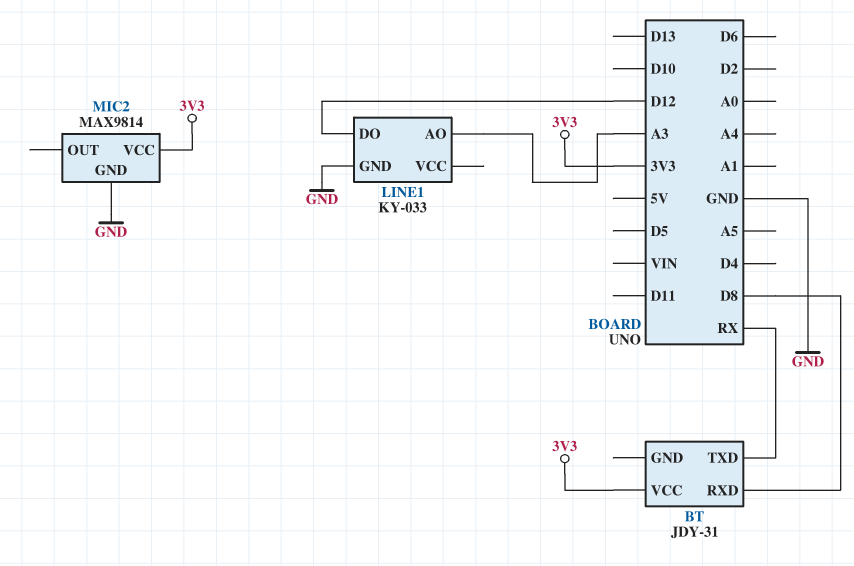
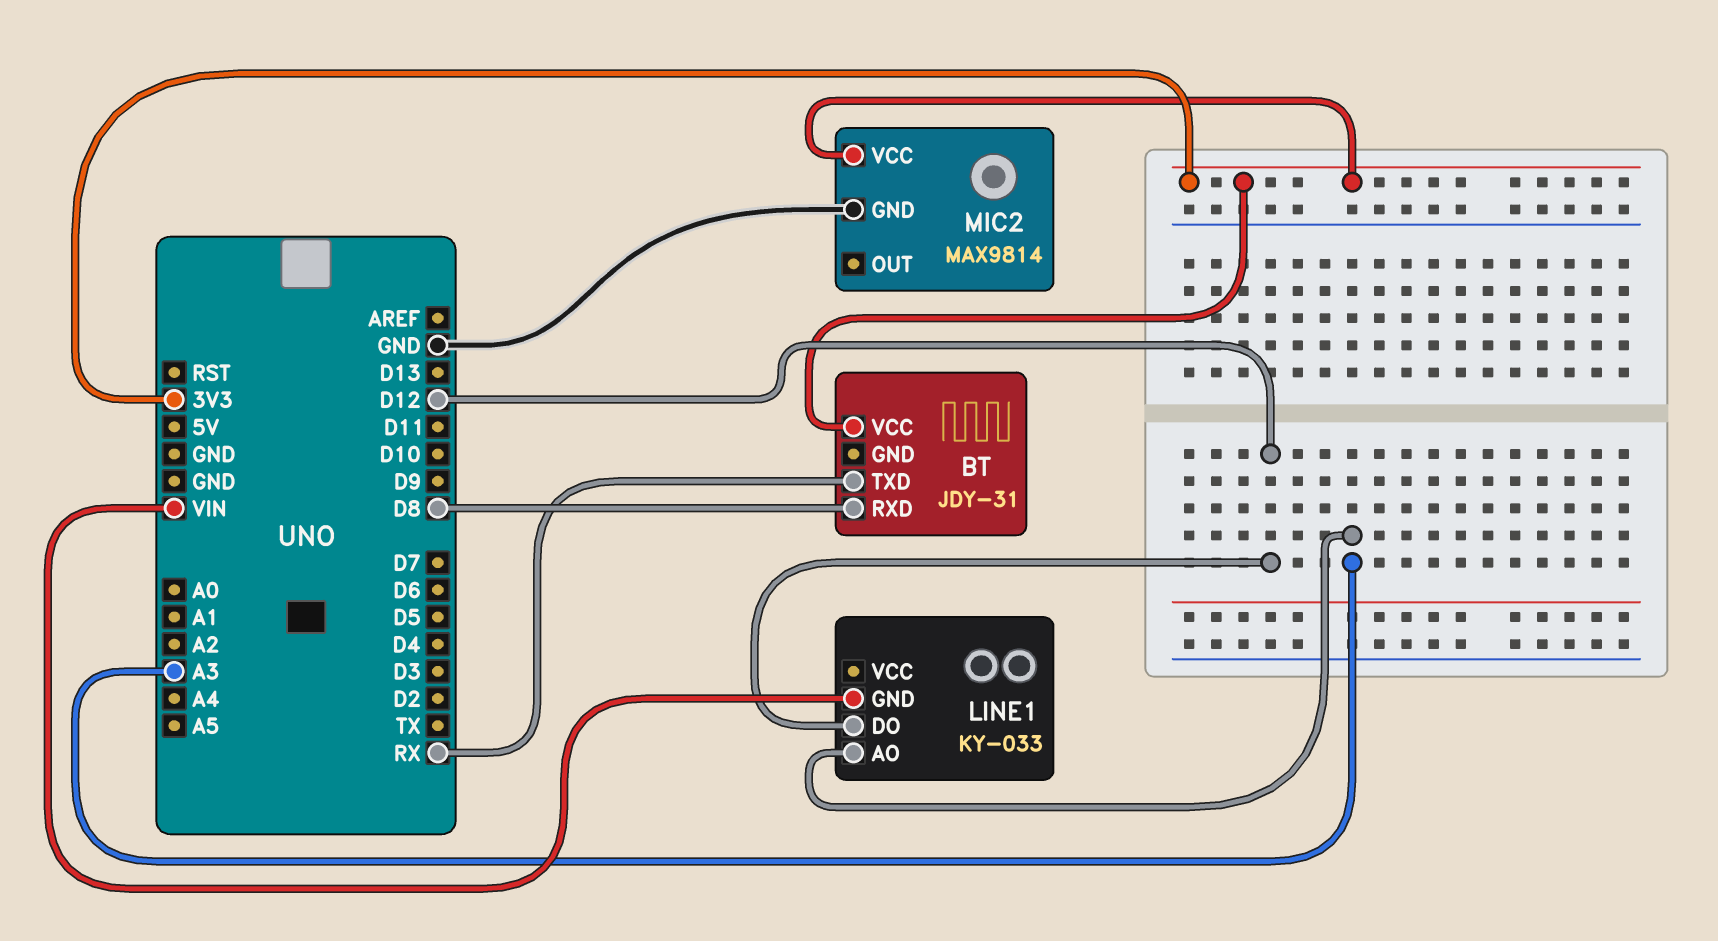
LINE1 pin GND: GND -> VIN

